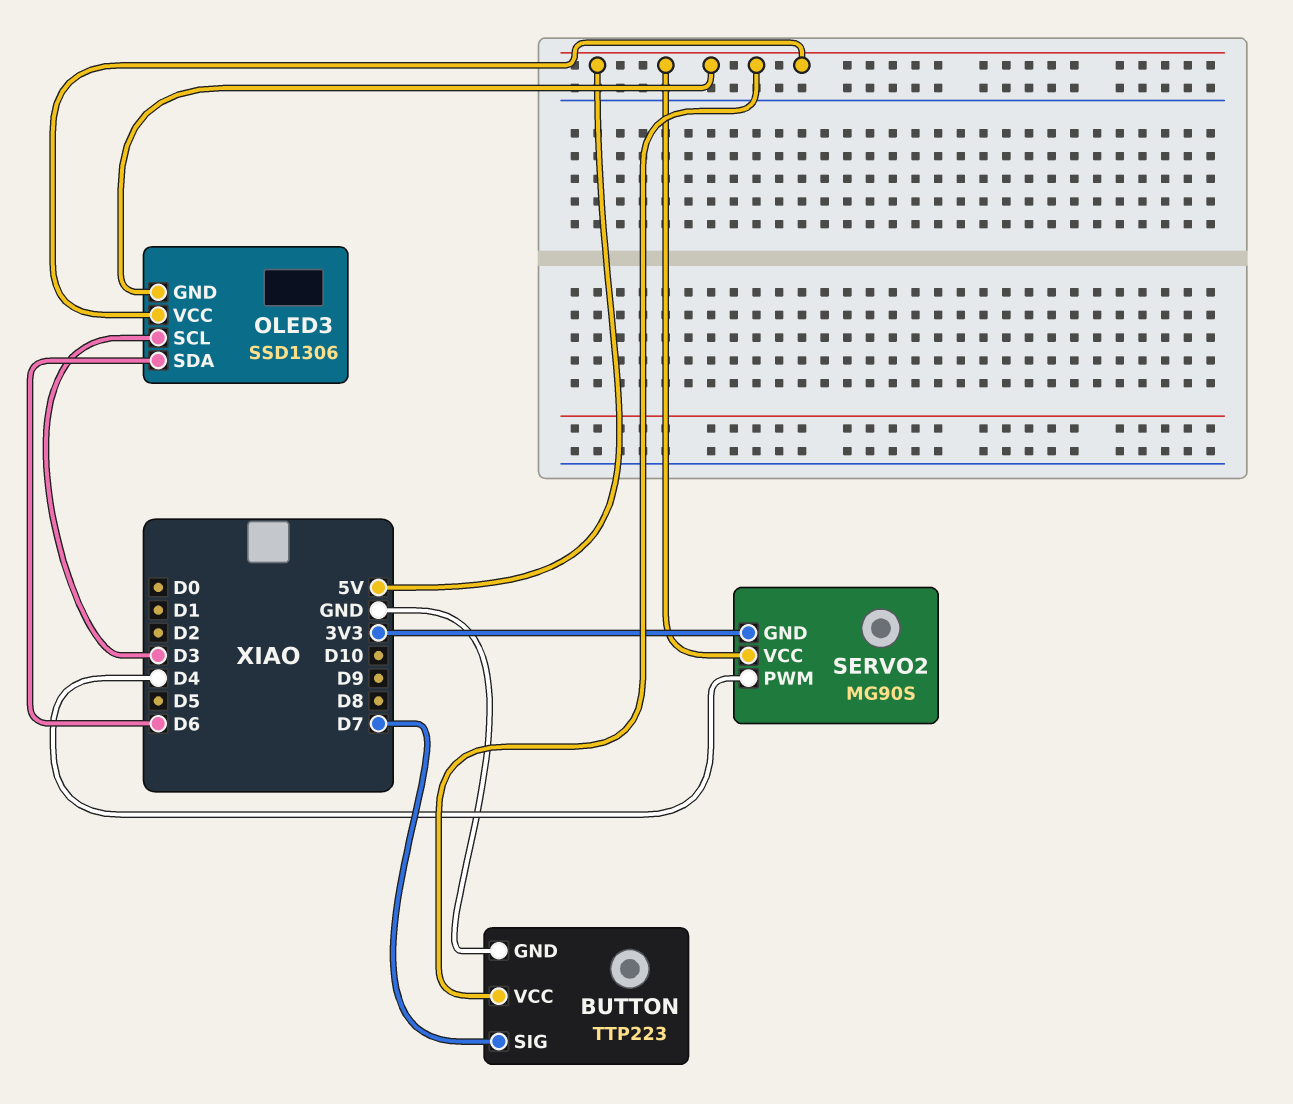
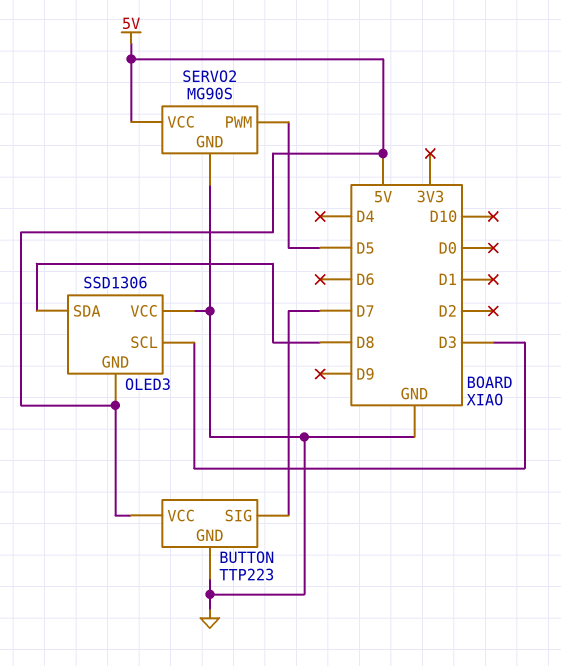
OLED3 pin SDA: D6 -> D8
OLED3 pin VCC: 5V -> GND
SERVO2 pin GND: 3V3 -> GND
SERVO2 pin PWM: D4 -> D5

